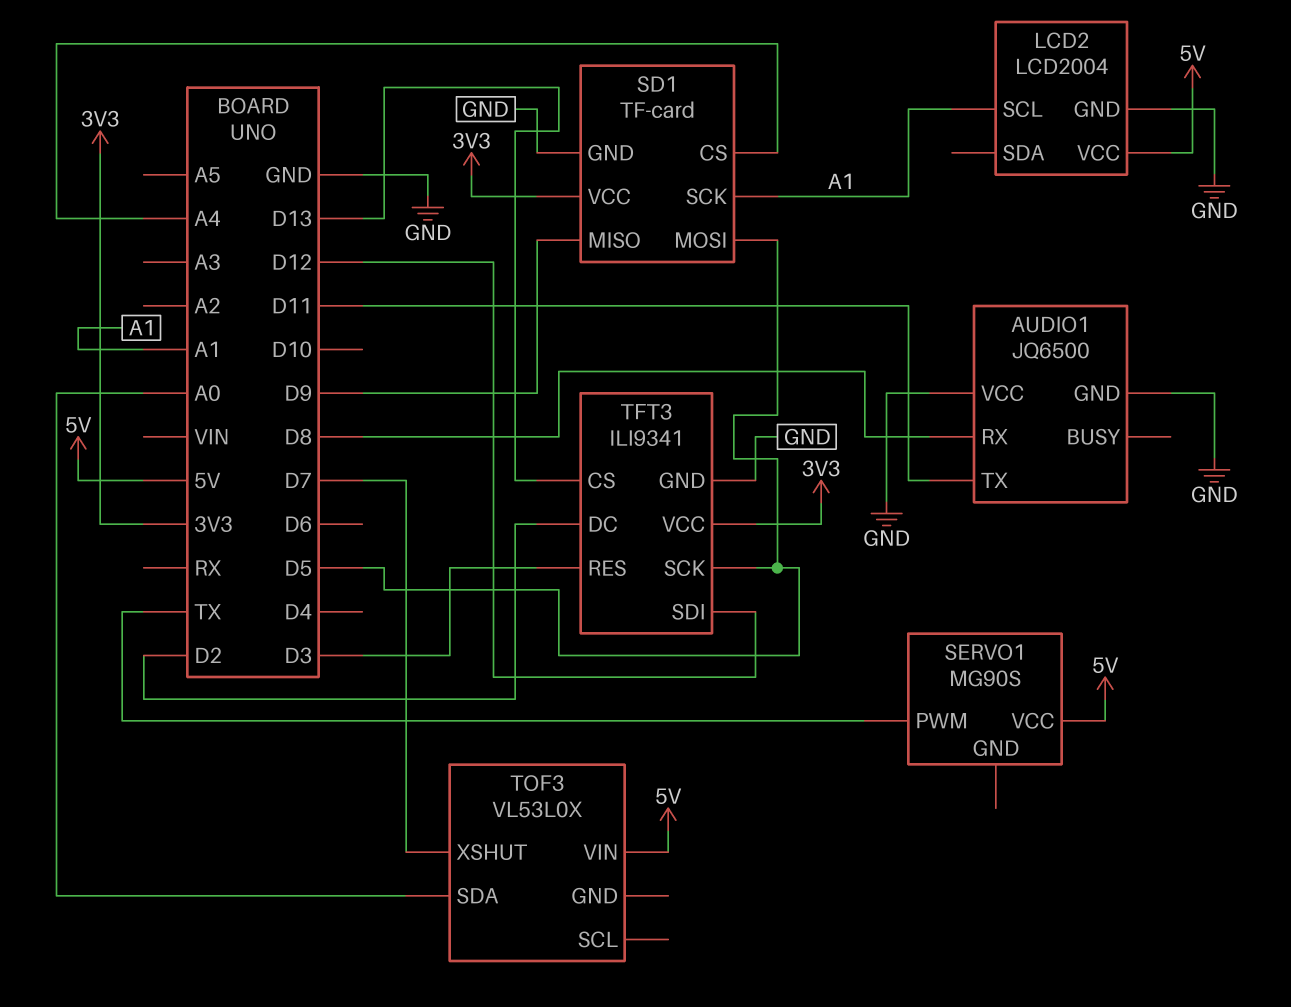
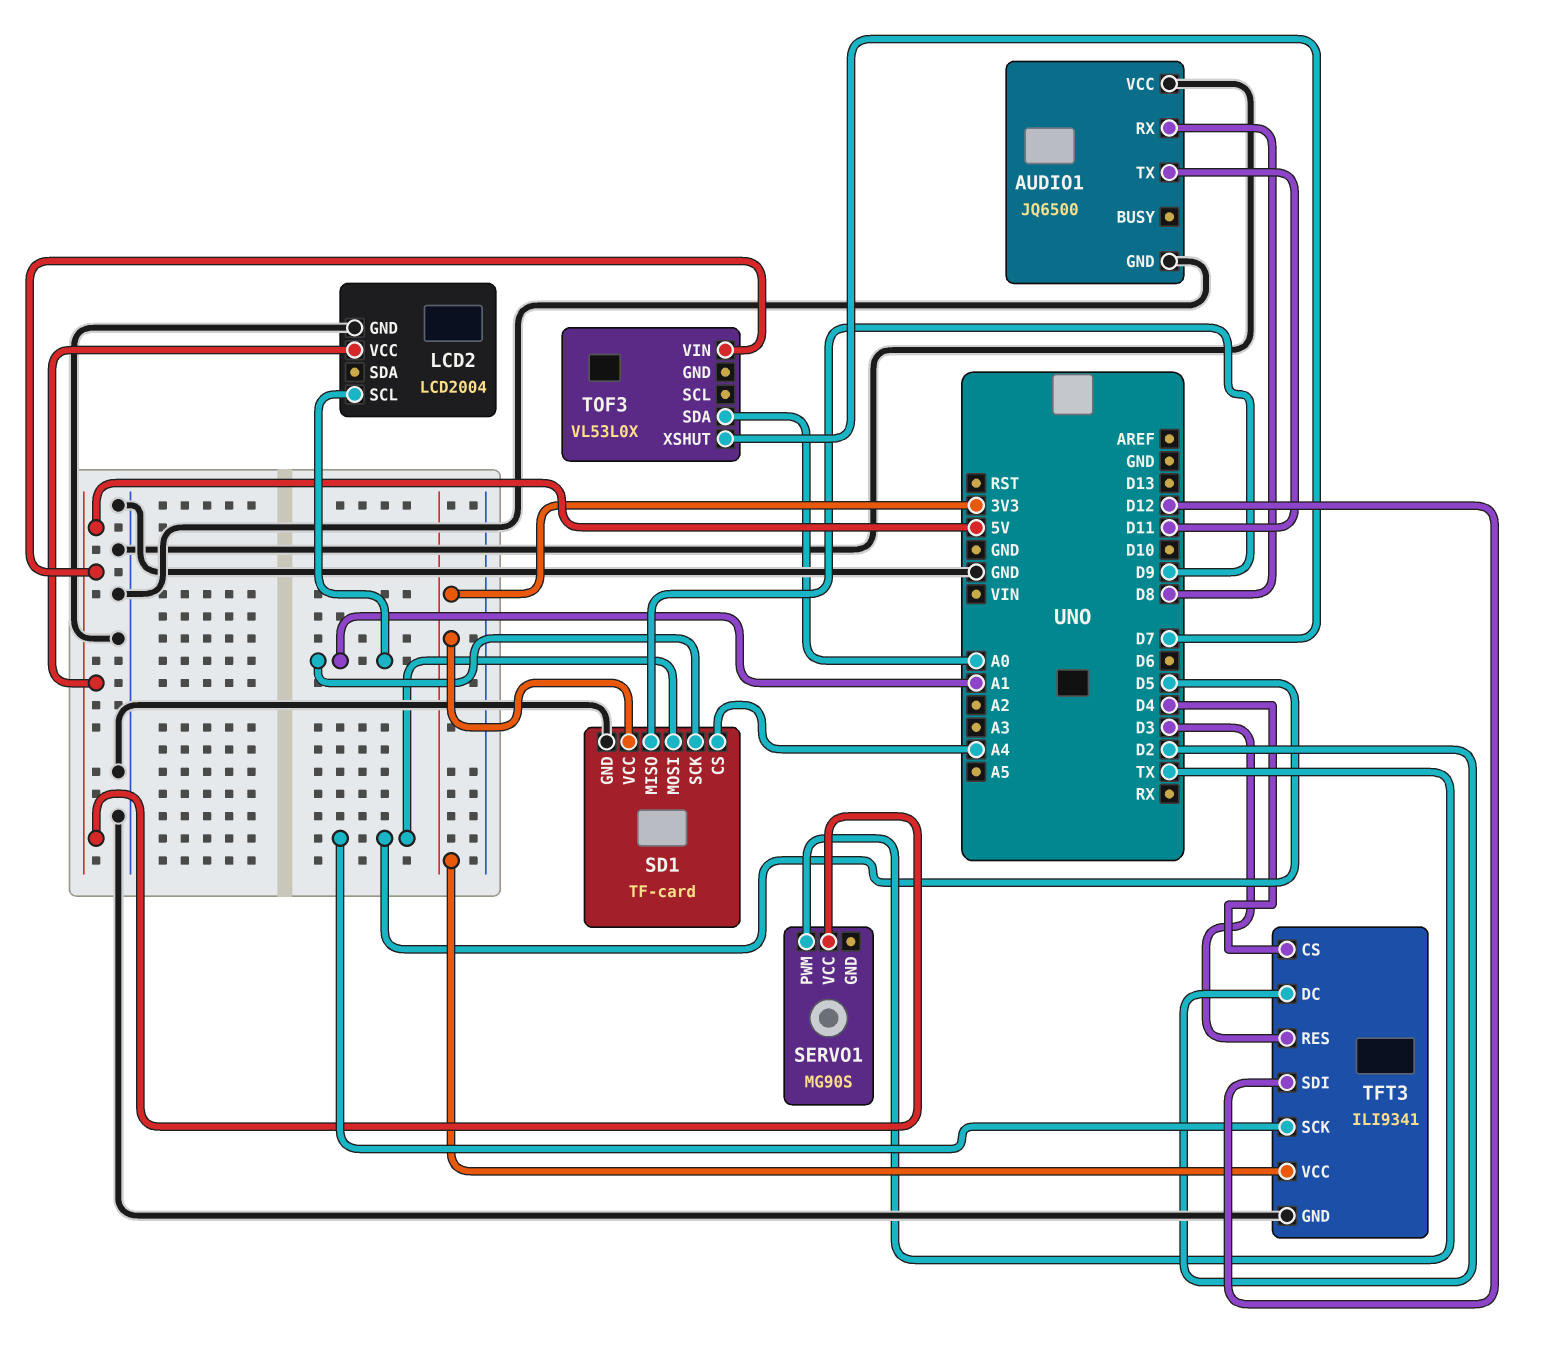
TFT3 pin CS: D13 -> D4

